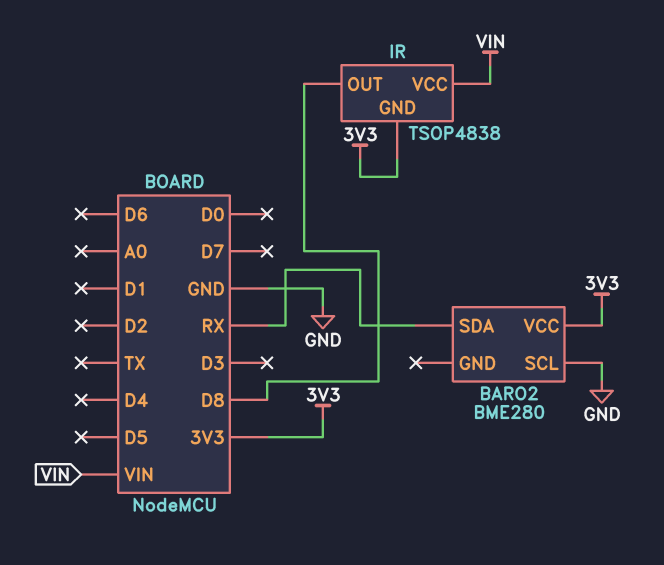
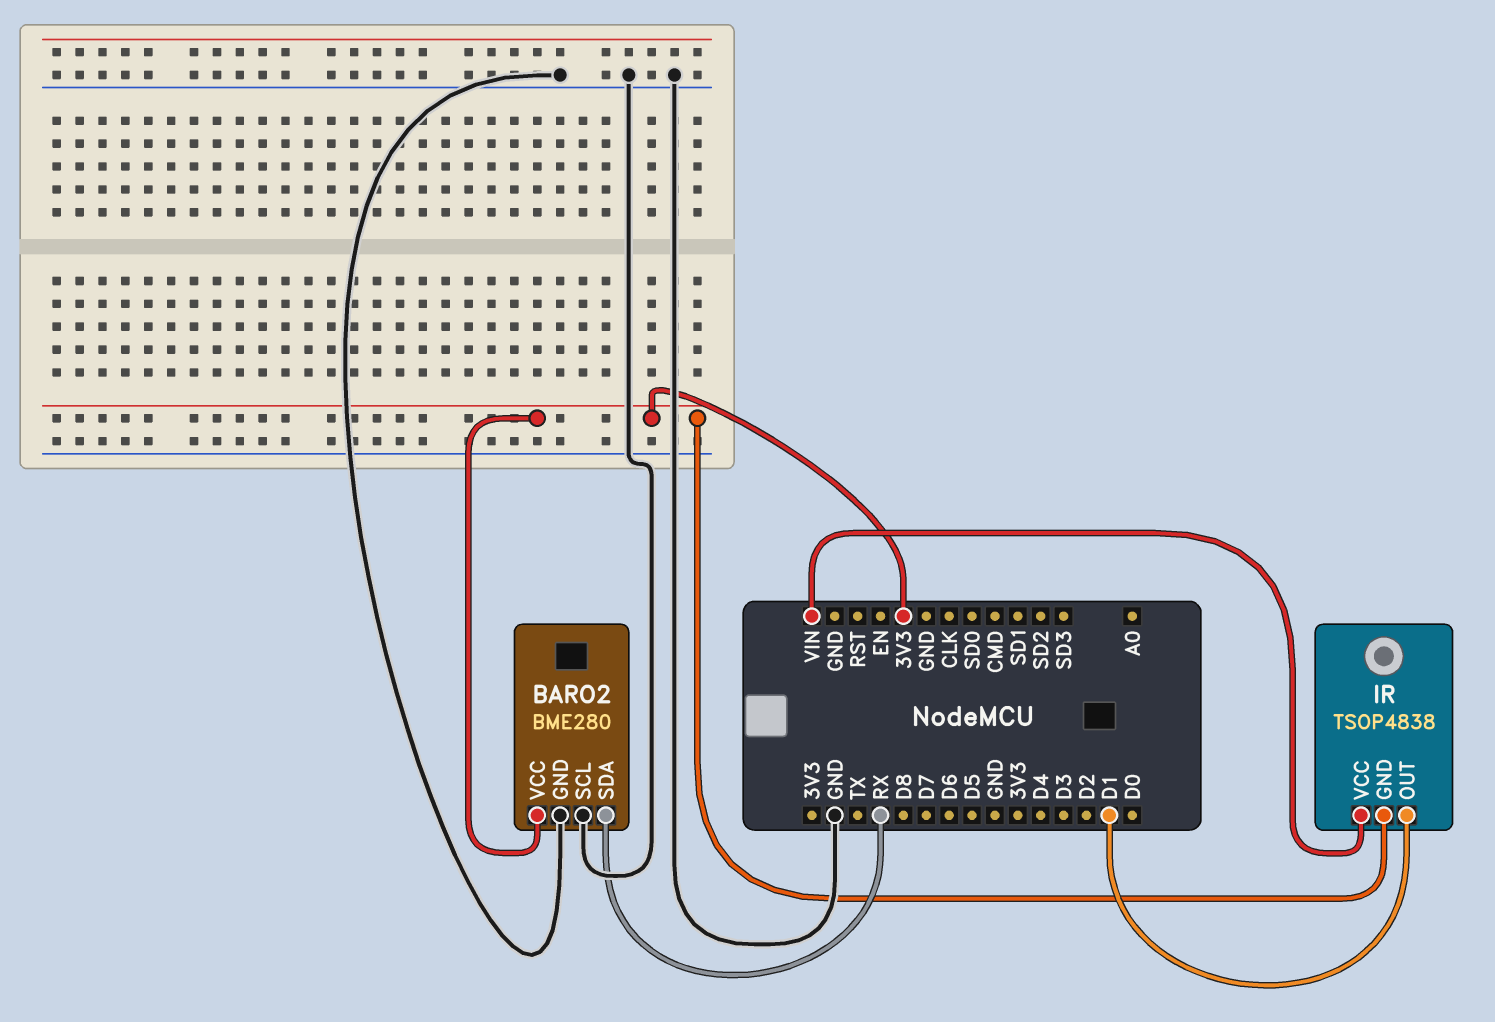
BARO2 pin GND: none -> GND
IR pin OUT: D8 -> D1

